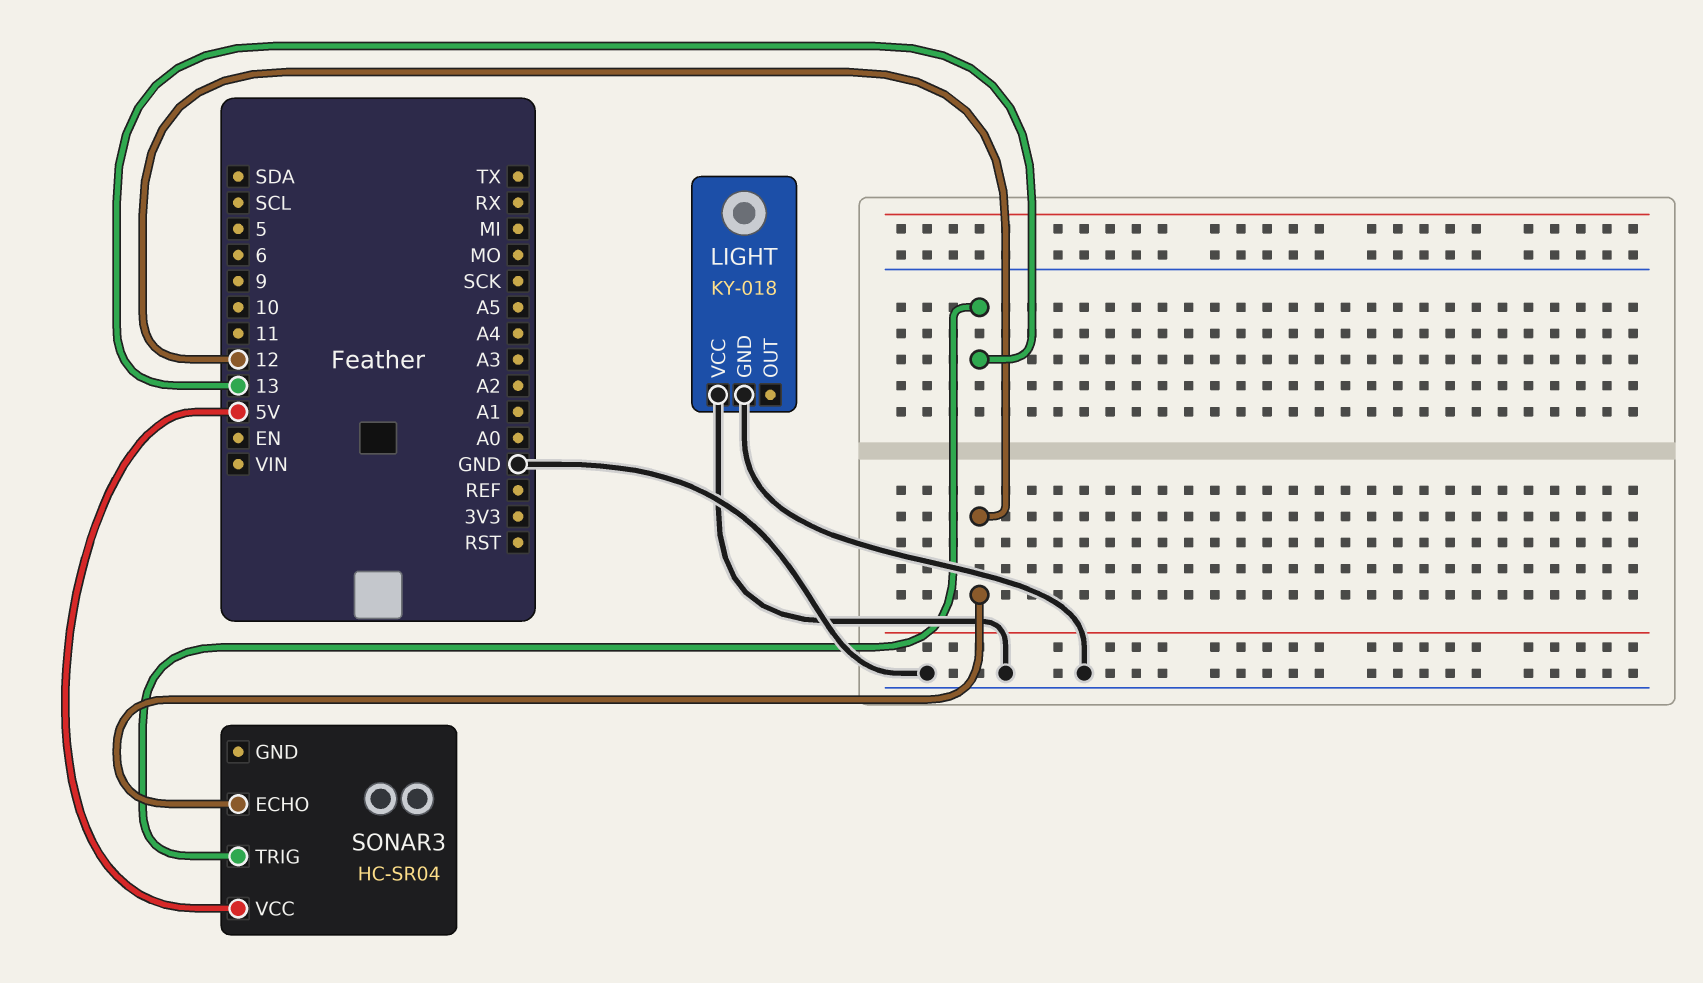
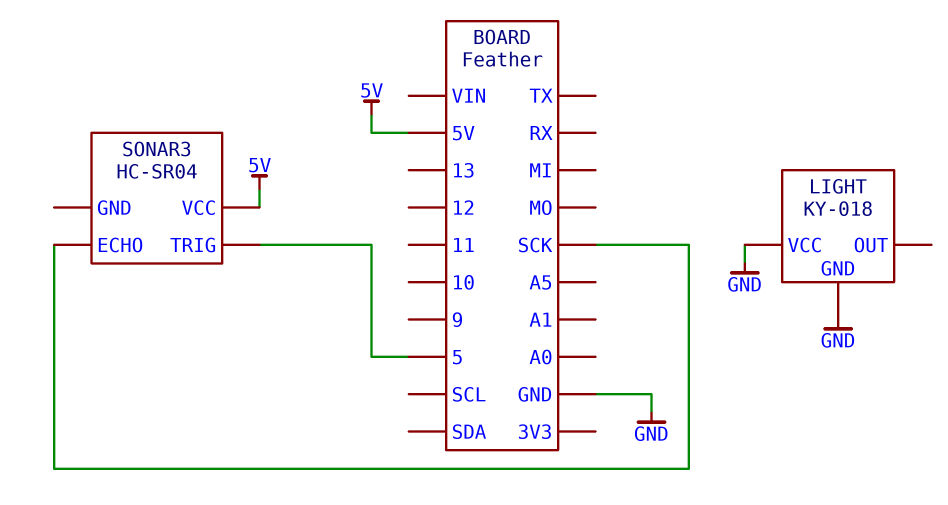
SONAR3 pin ECHO: 12 -> SCK
SONAR3 pin TRIG: 13 -> 5

